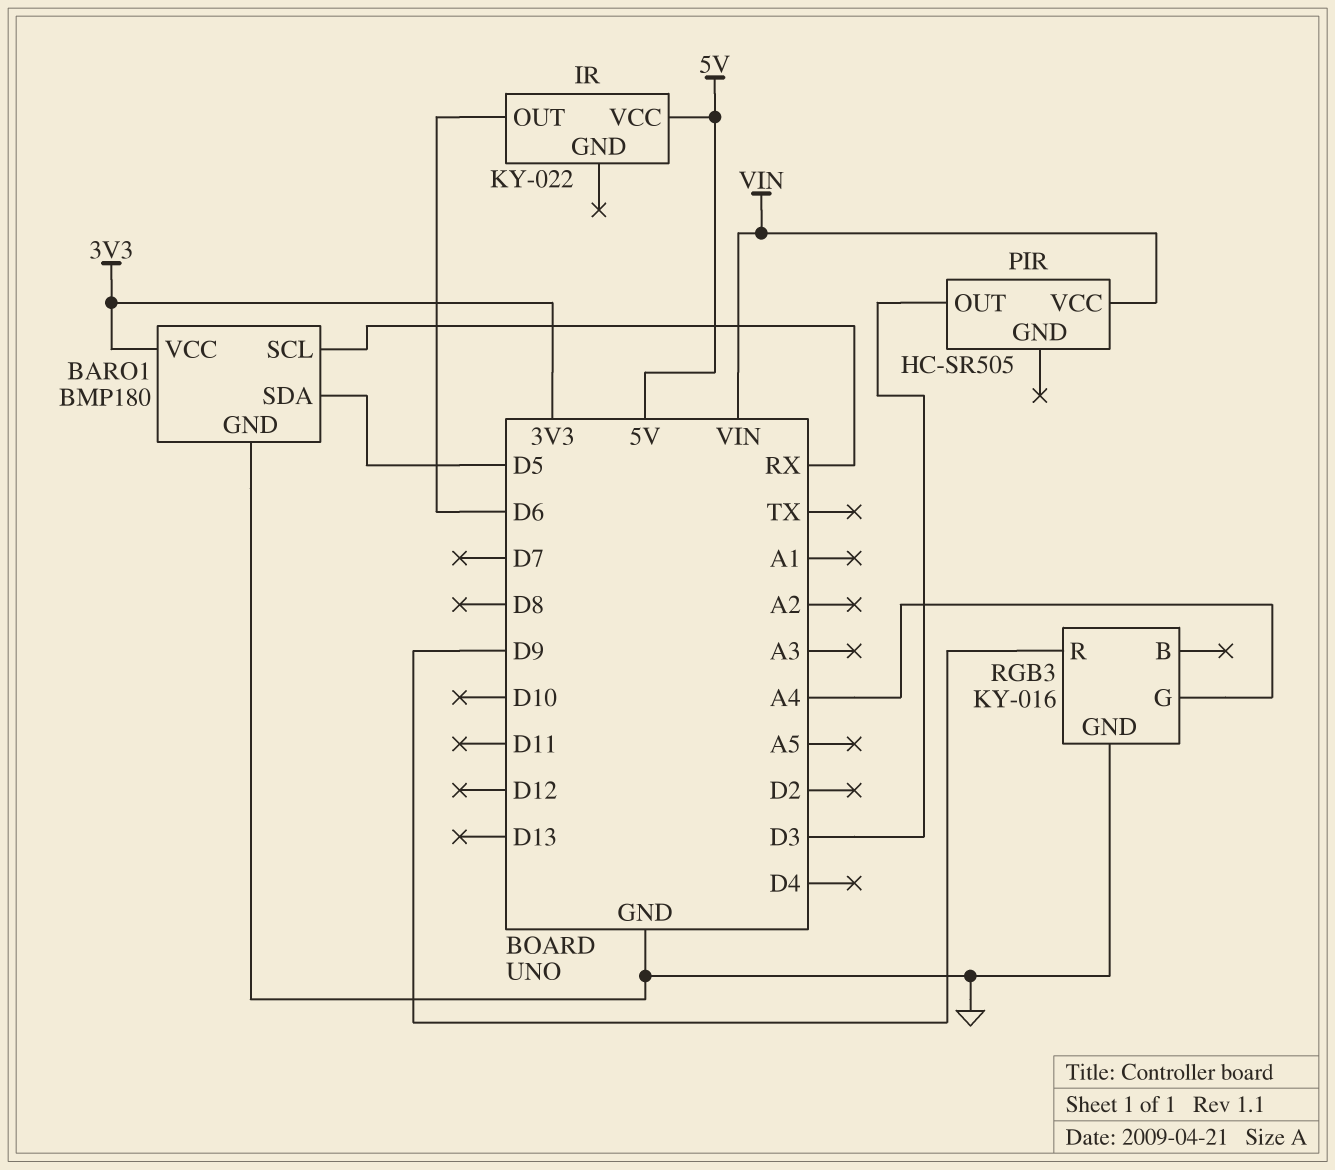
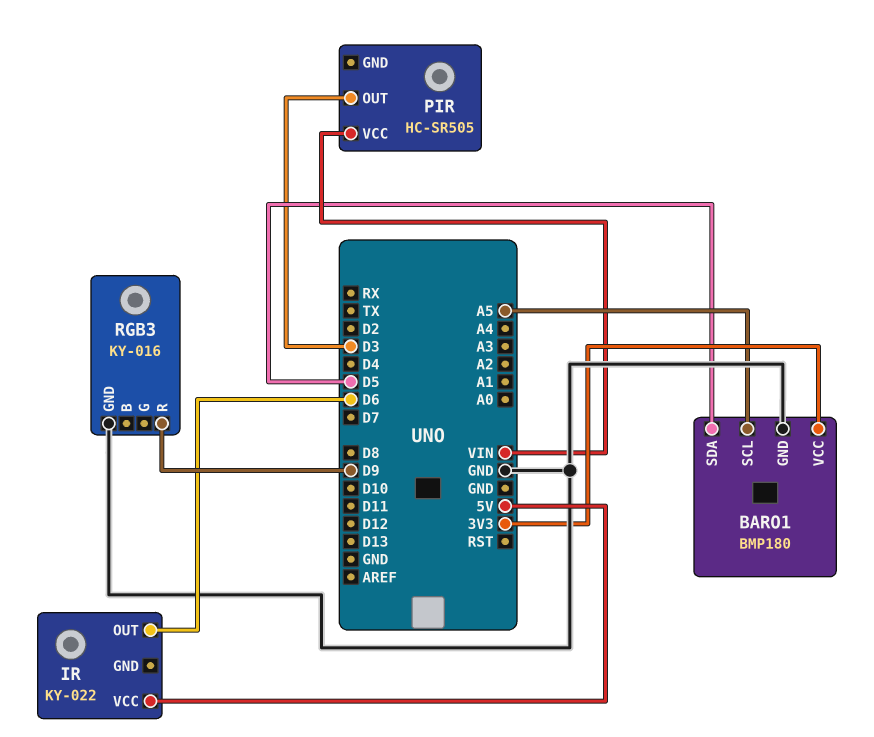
BARO1 pin SCL: RX -> A5
RGB3 pin G: A4 -> none

